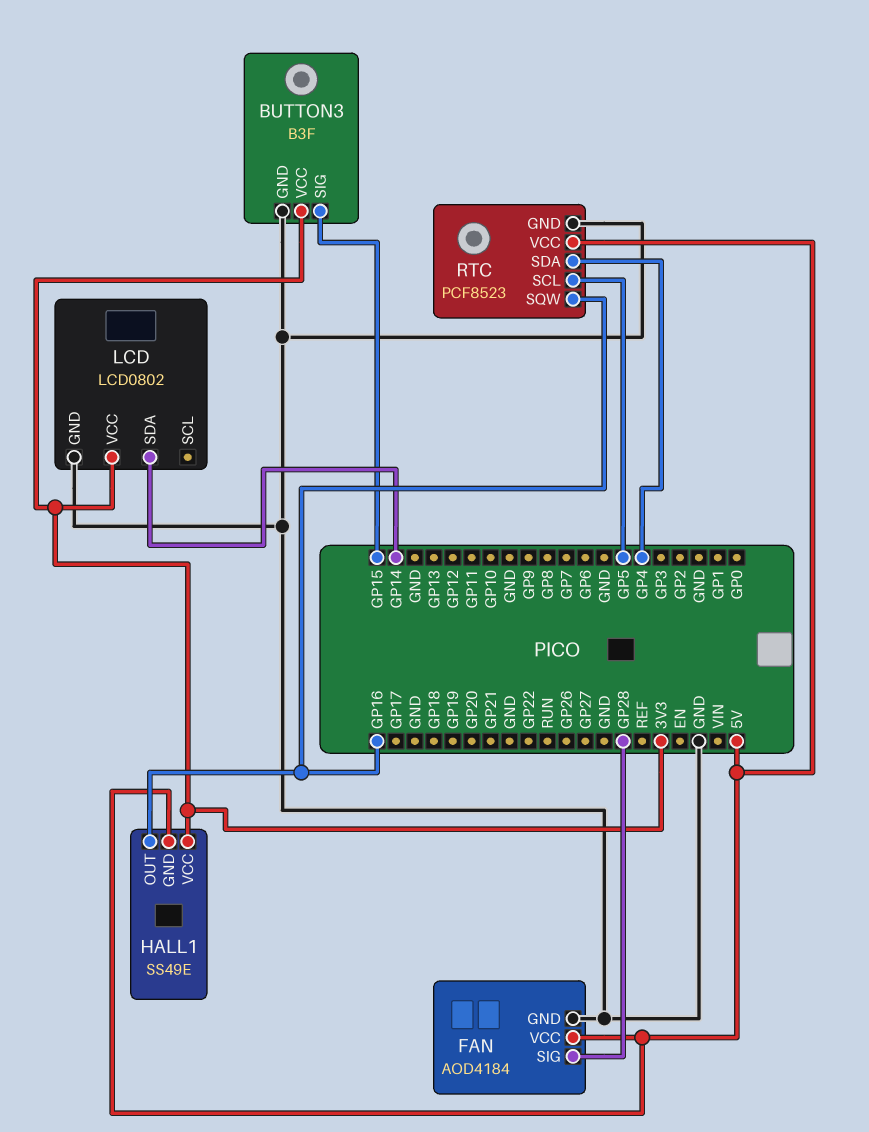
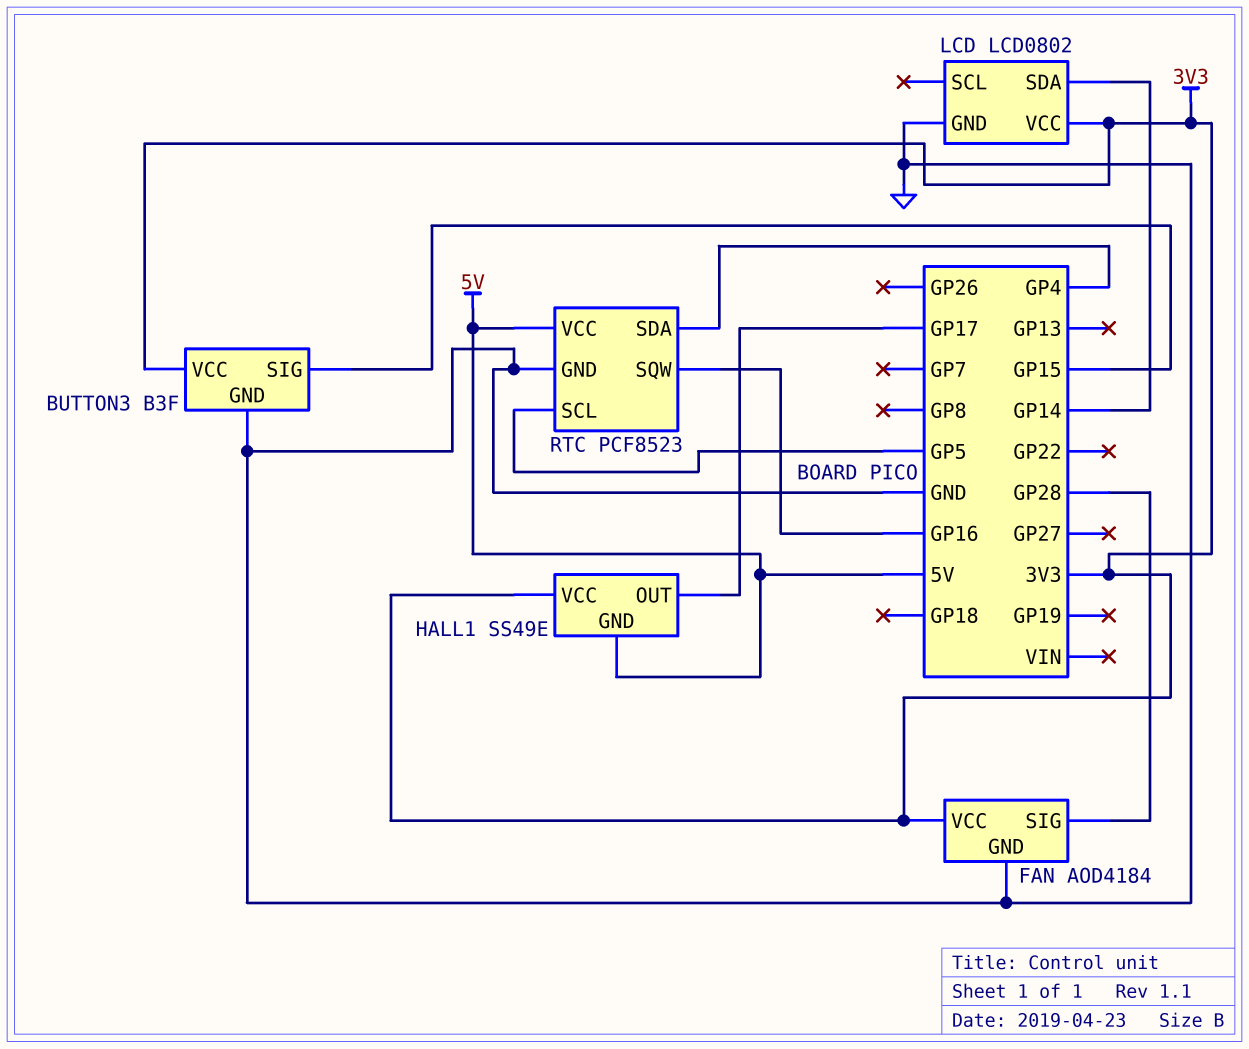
FAN pin VCC: 5V -> 3V3
HALL1 pin OUT: GP16 -> GP17

